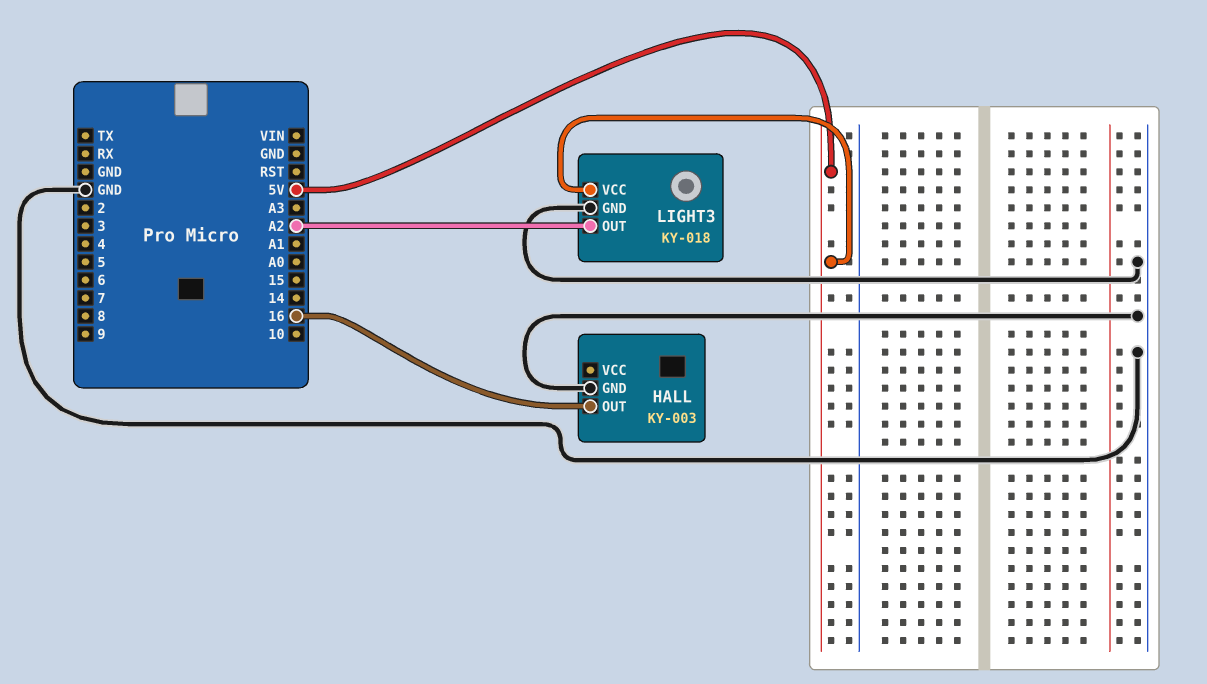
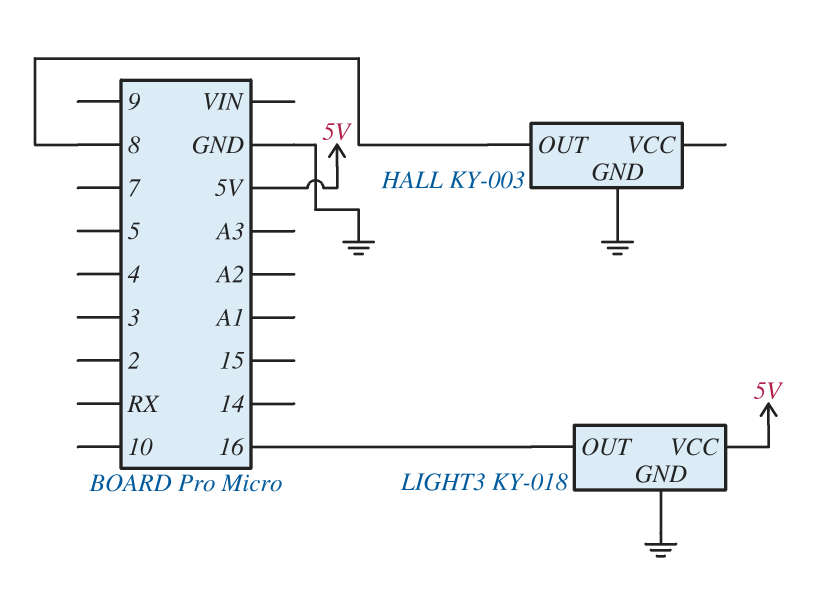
HALL pin OUT: 16 -> 8
LIGHT3 pin OUT: A2 -> 16

